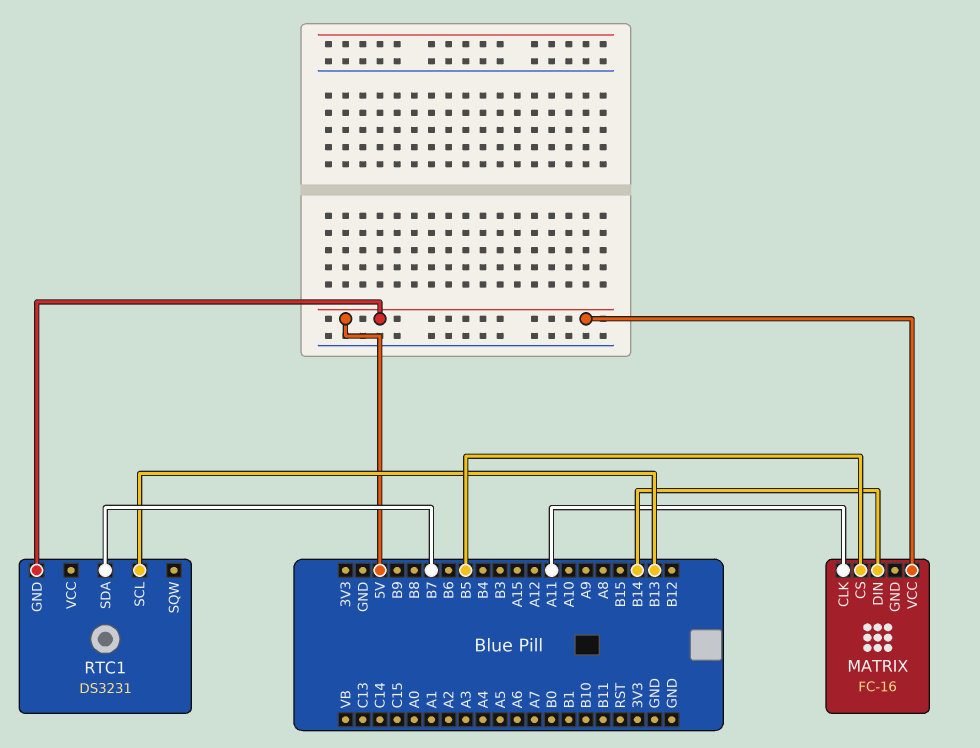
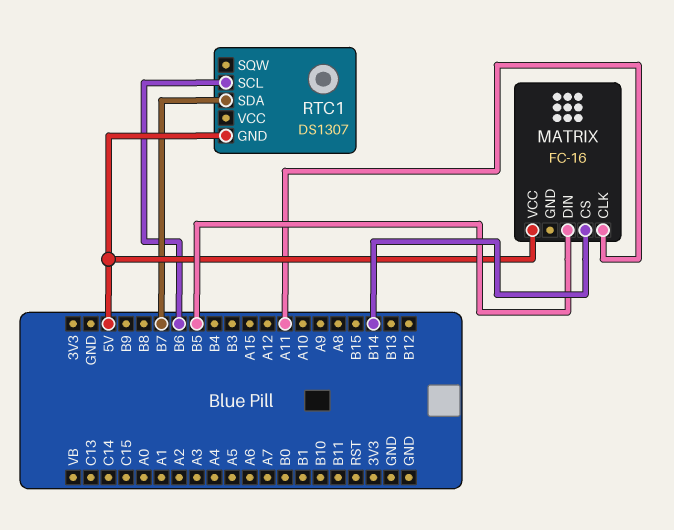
MATRIX pin CS: B5 -> B14
MATRIX pin DIN: B14 -> B5
RTC1: DS3231 -> DS1307
RTC1 pin SCL: B13 -> B6

